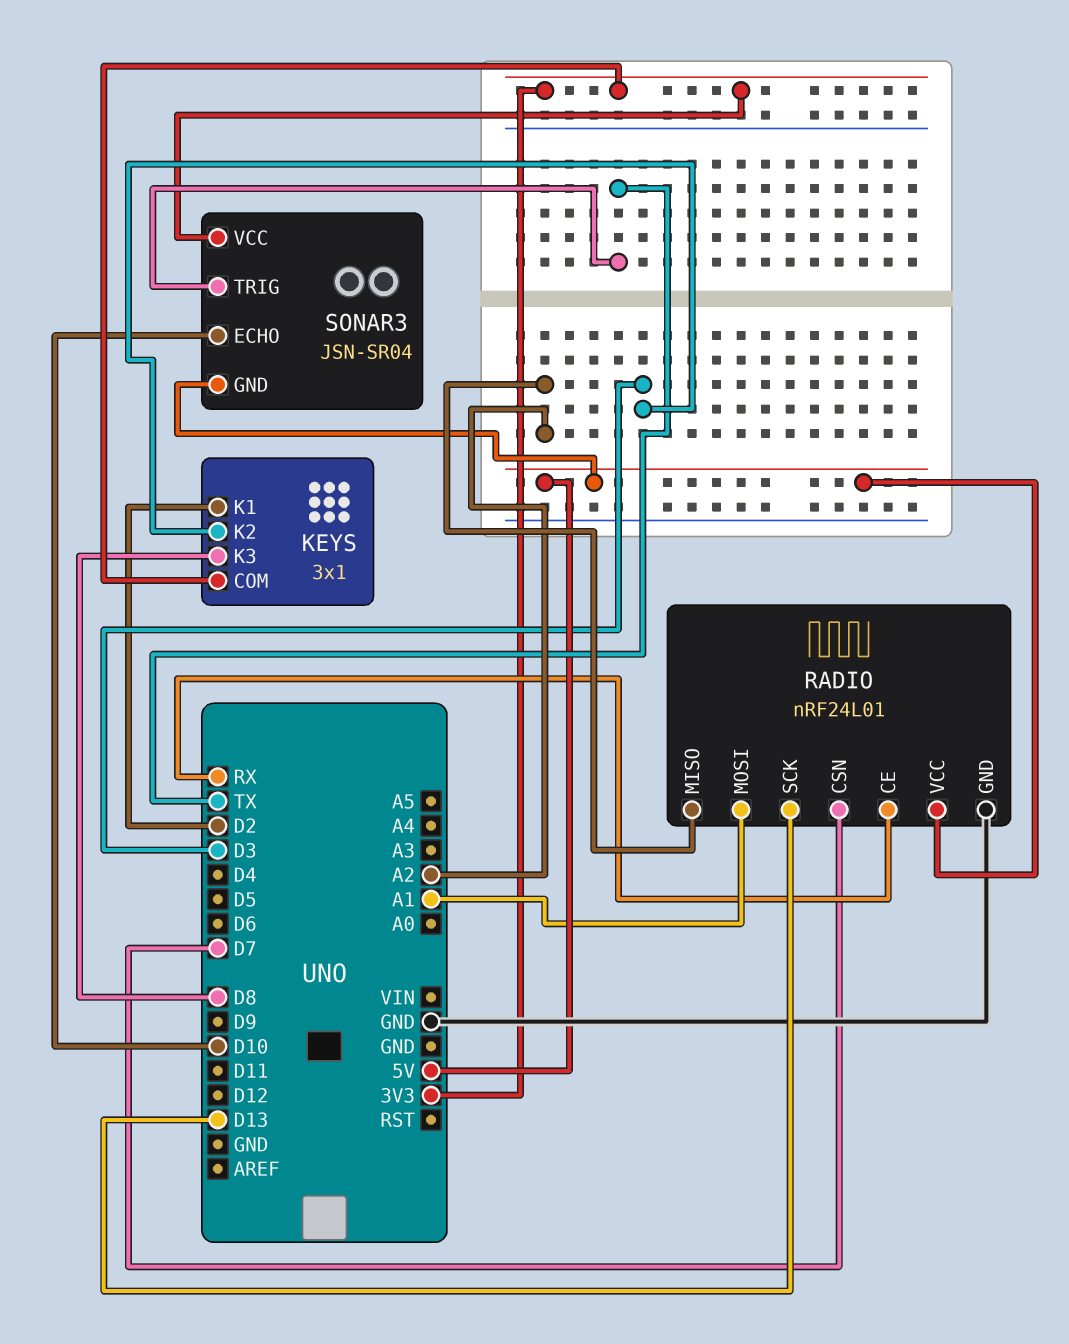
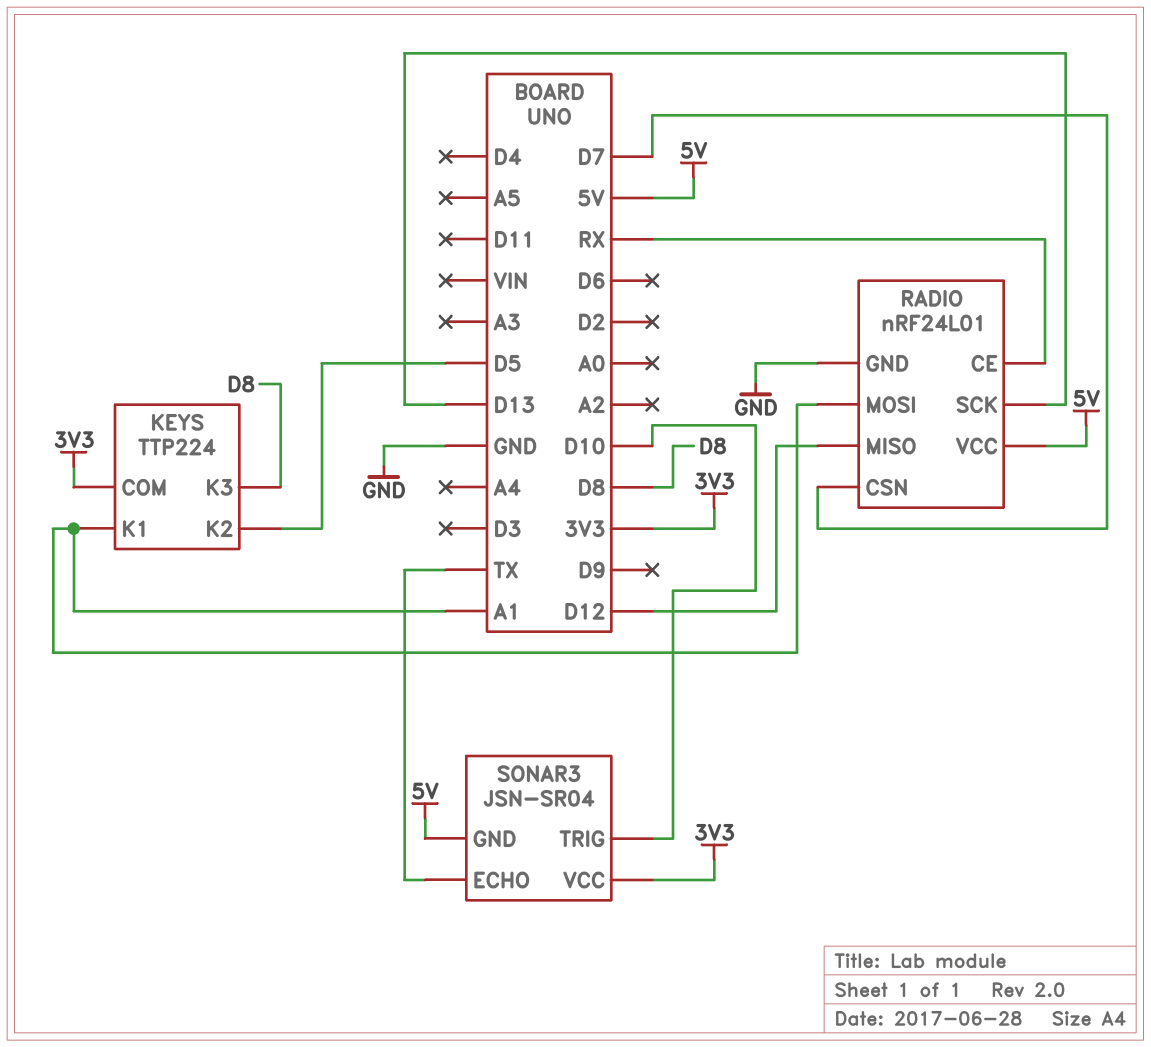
KEYS: 3x1 -> TTP224
KEYS pin K1: D2 -> A1
KEYS pin K2: D3 -> D5
RADIO pin MISO: A2 -> D12
SONAR3 pin ECHO: D10 -> TX
SONAR3 pin TRIG: TX -> D10

